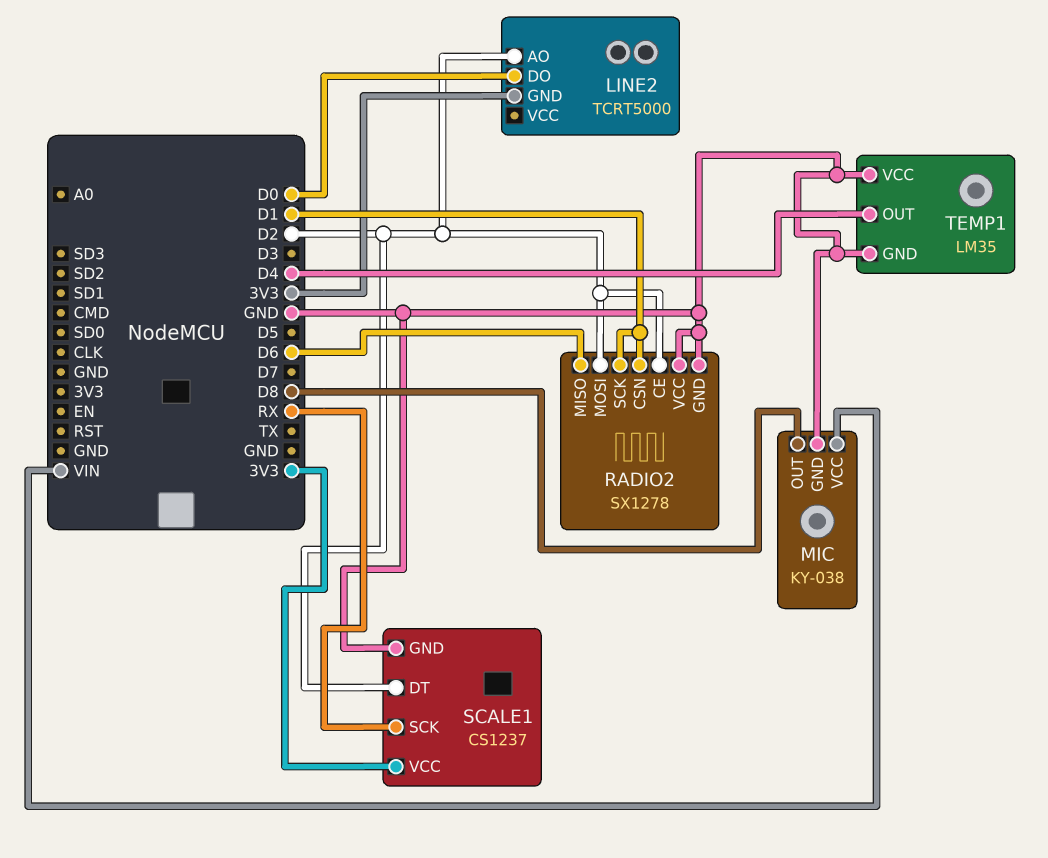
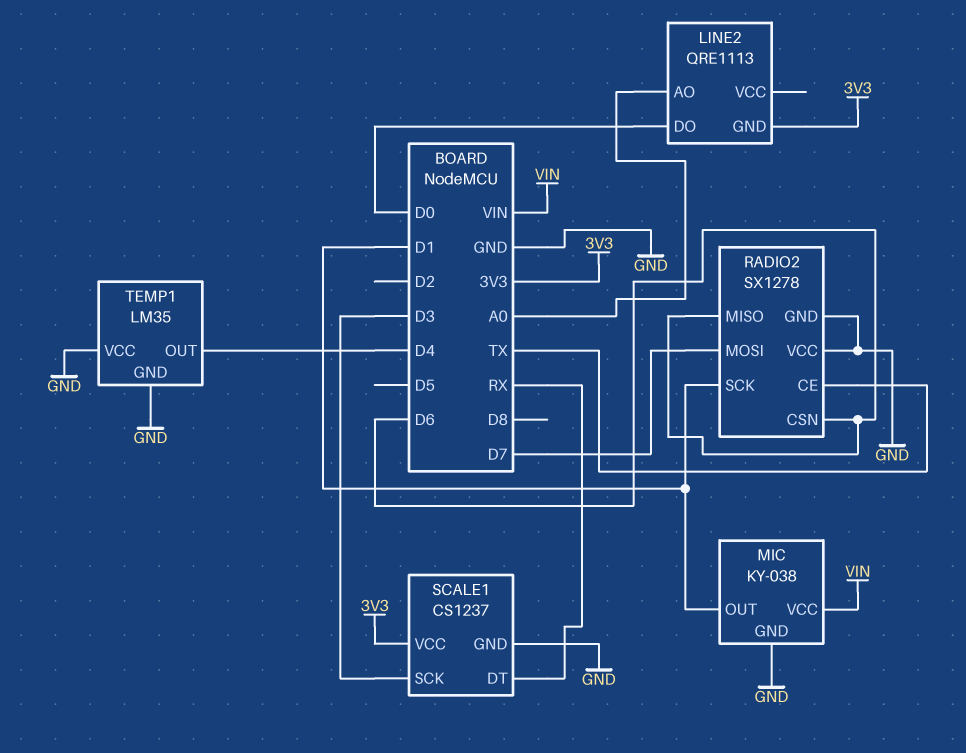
LINE2: TCRT5000 -> QRE1113
LINE2 pin AO: D2 -> A0
MIC pin OUT: D8 -> D1
RADIO2 pin CE: D2 -> TX
RADIO2 pin CSN: D1 -> D6
RADIO2 pin MOSI: D2 -> D7
SCALE1 pin DT: D2 -> RX
SCALE1 pin SCK: RX -> D3

